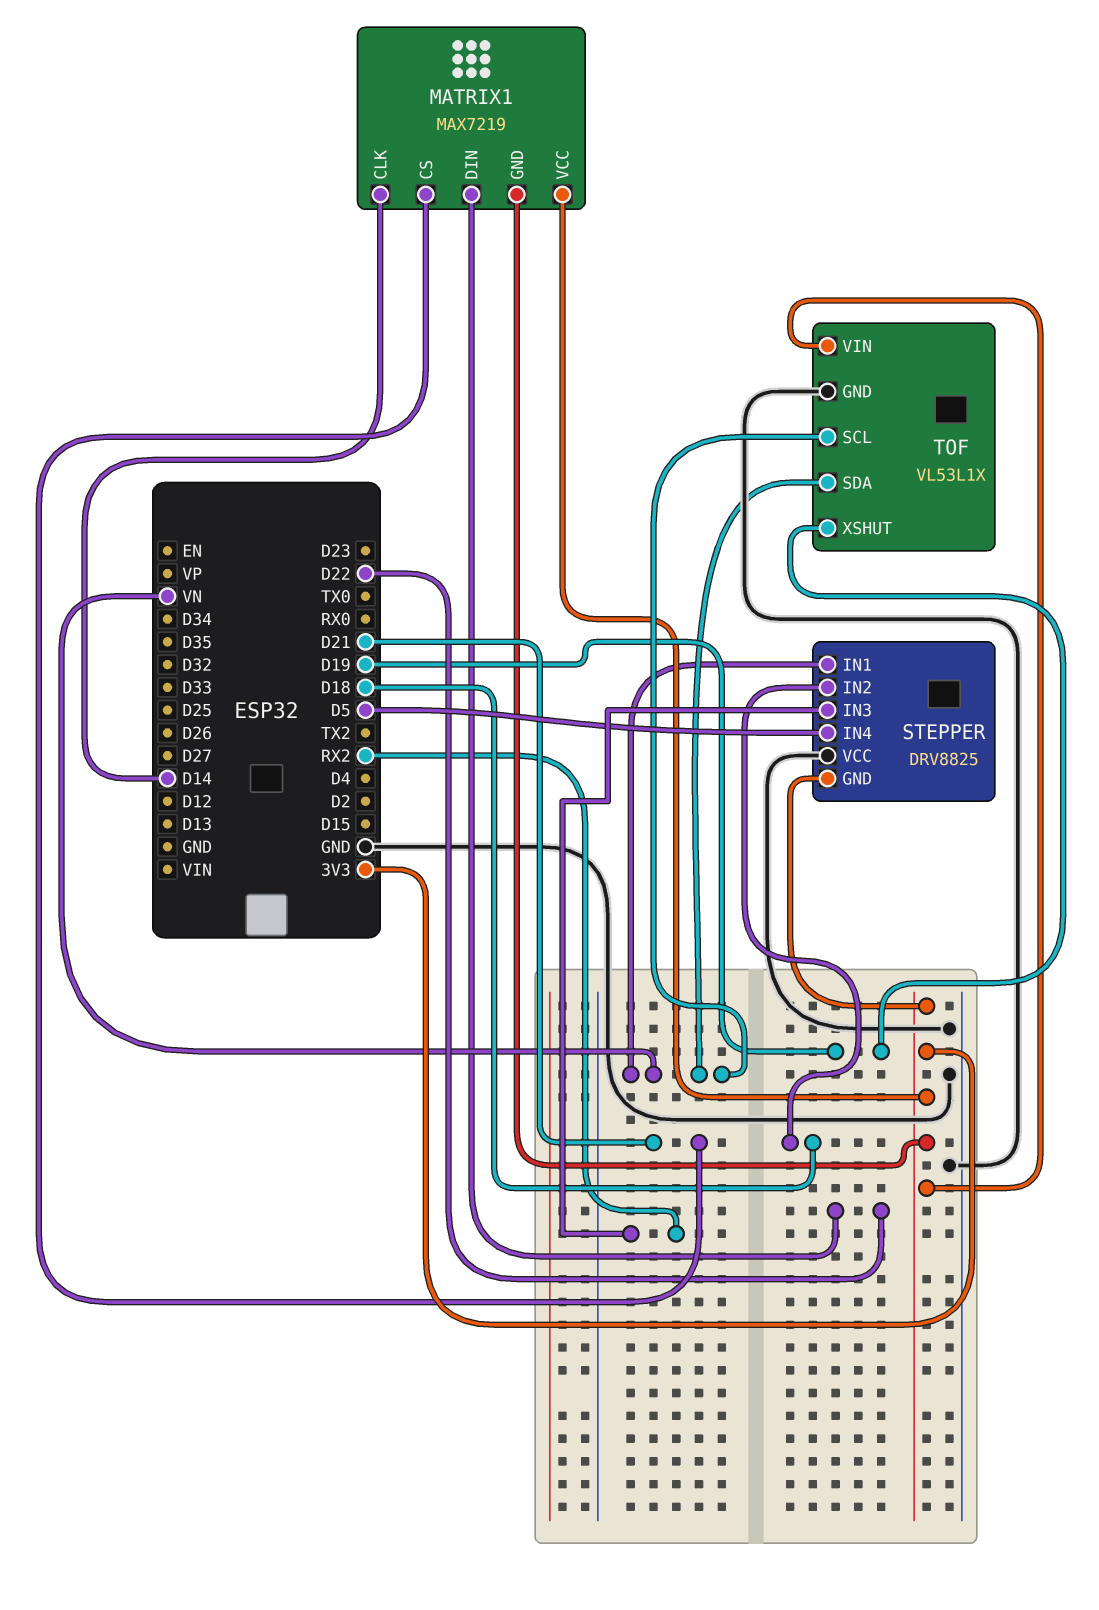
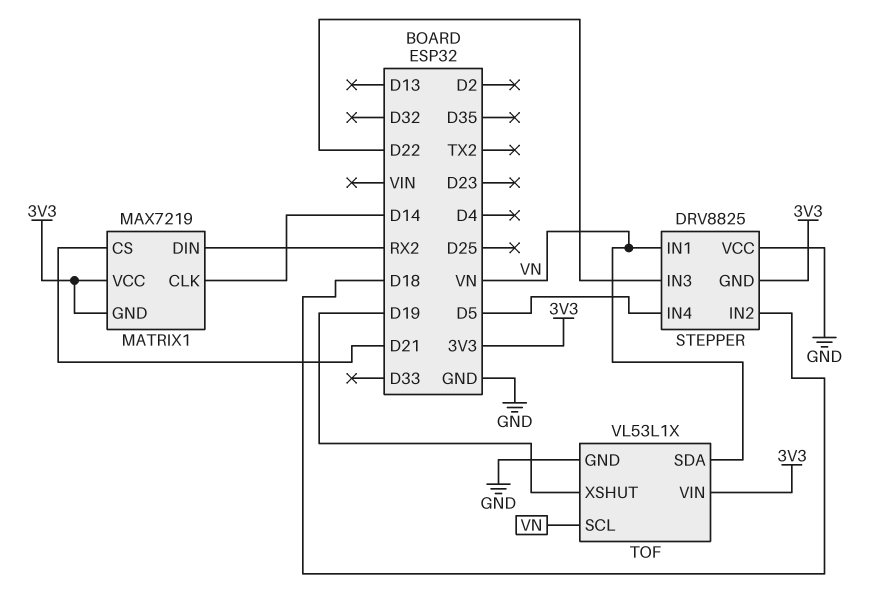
MATRIX1 pin DIN: D22 -> RX2
STEPPER pin IN3: RX2 -> D22

